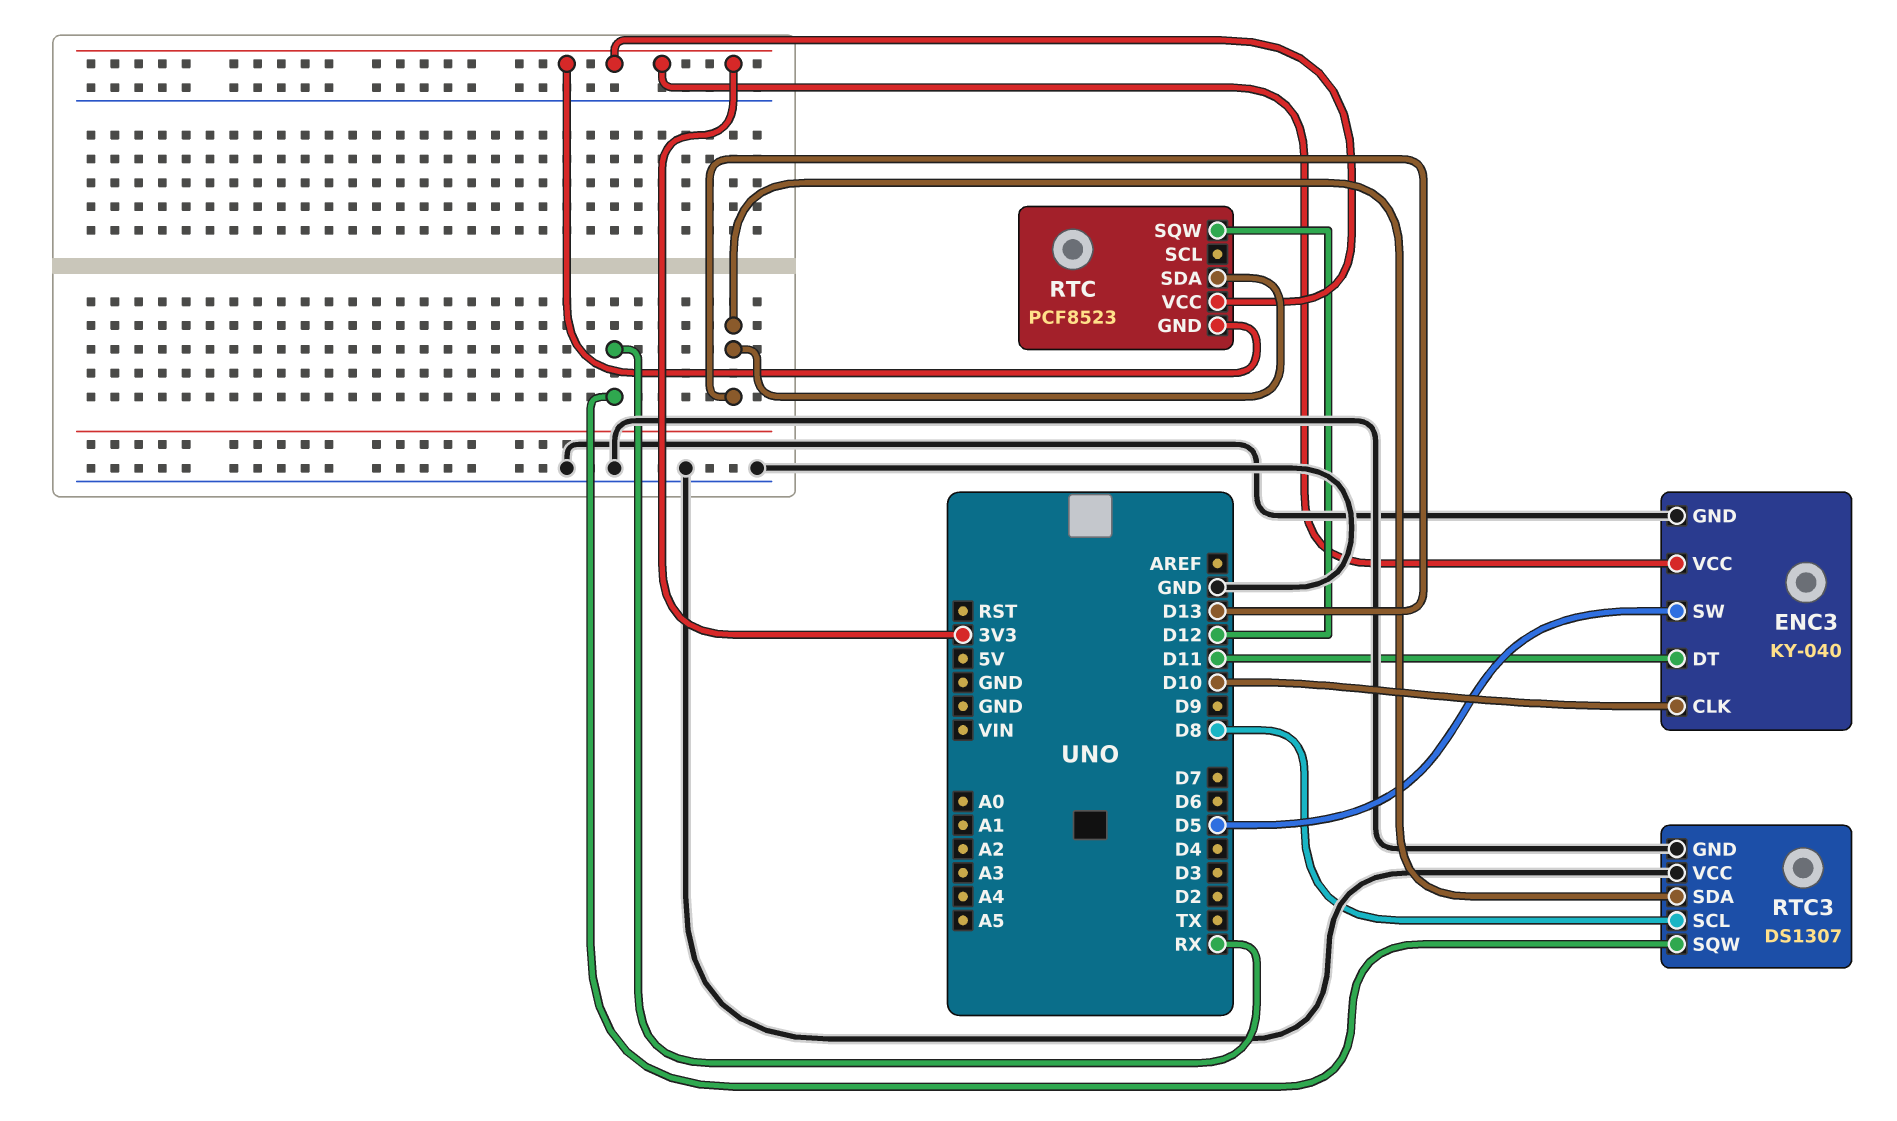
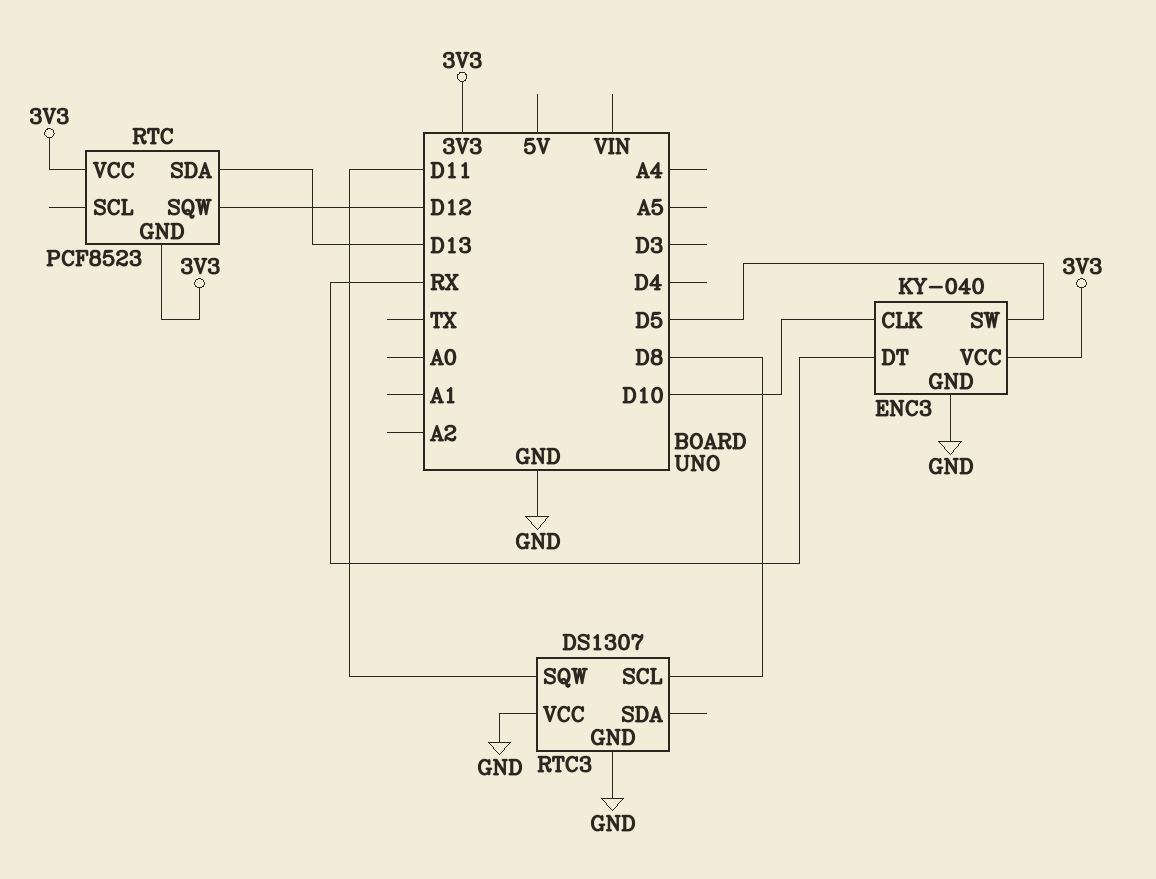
ENC3 pin DT: D11 -> RX
RTC3 pin SDA: D13 -> none
RTC3 pin SQW: RX -> D11

